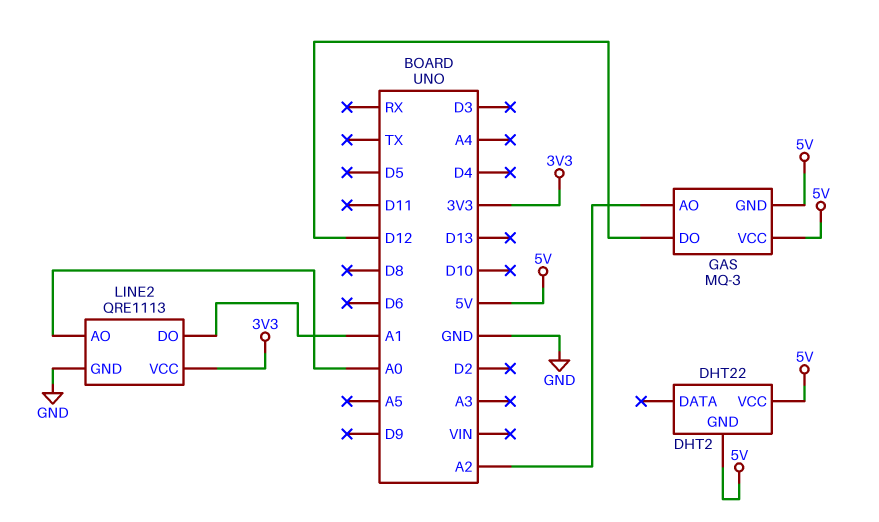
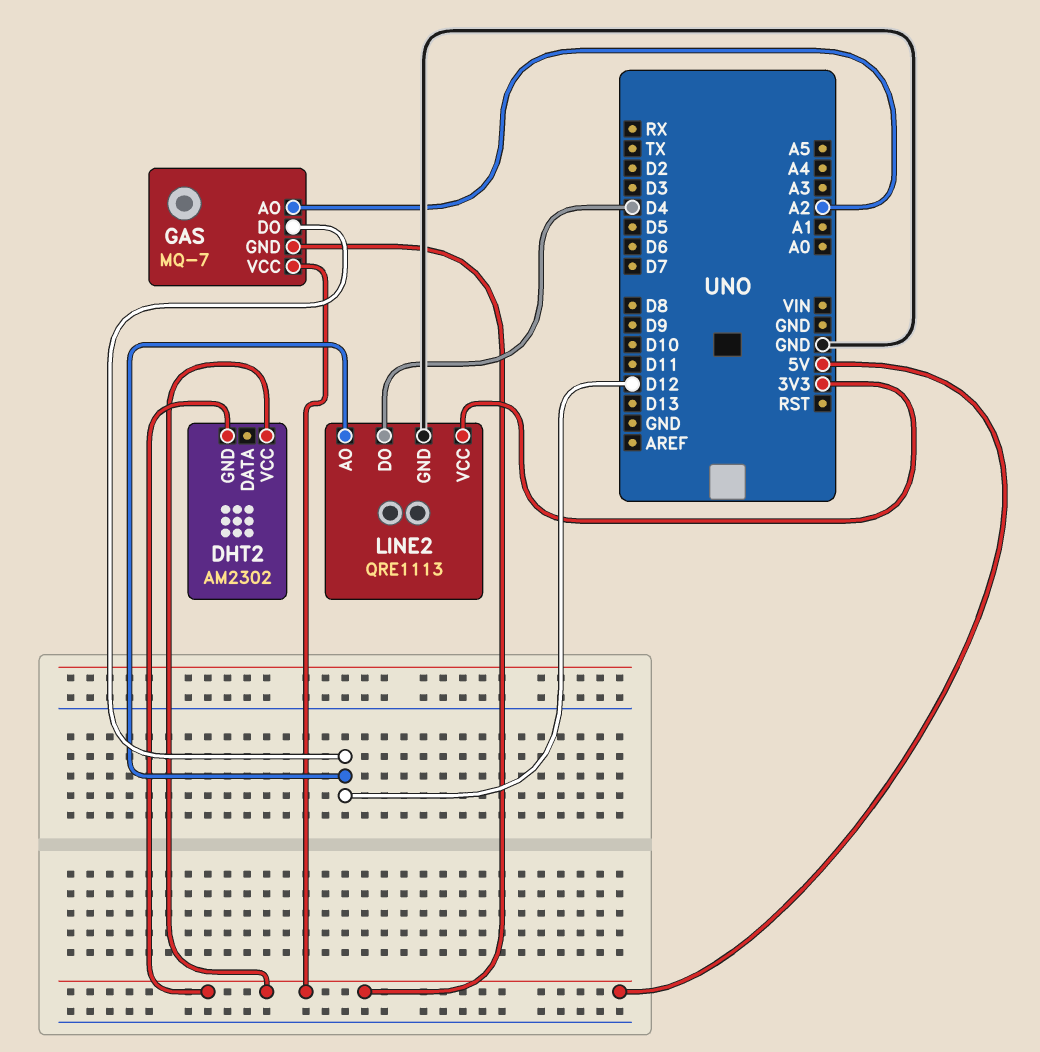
DHT2: DHT22 -> AM2302
GAS: MQ-3 -> MQ-7
LINE2 pin AO: A0 -> D12
LINE2 pin DO: A1 -> D4

